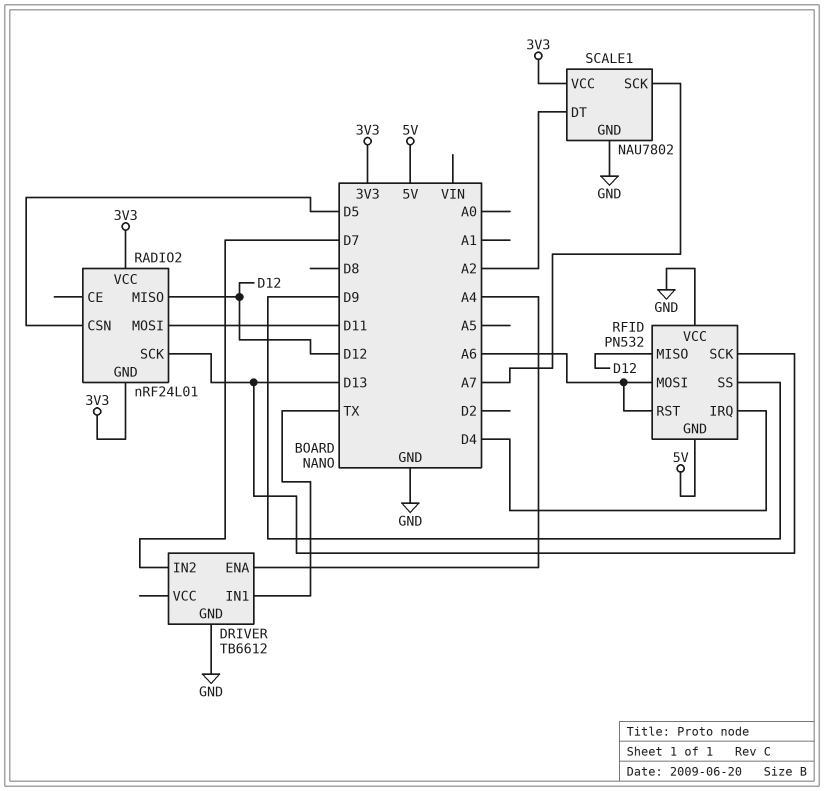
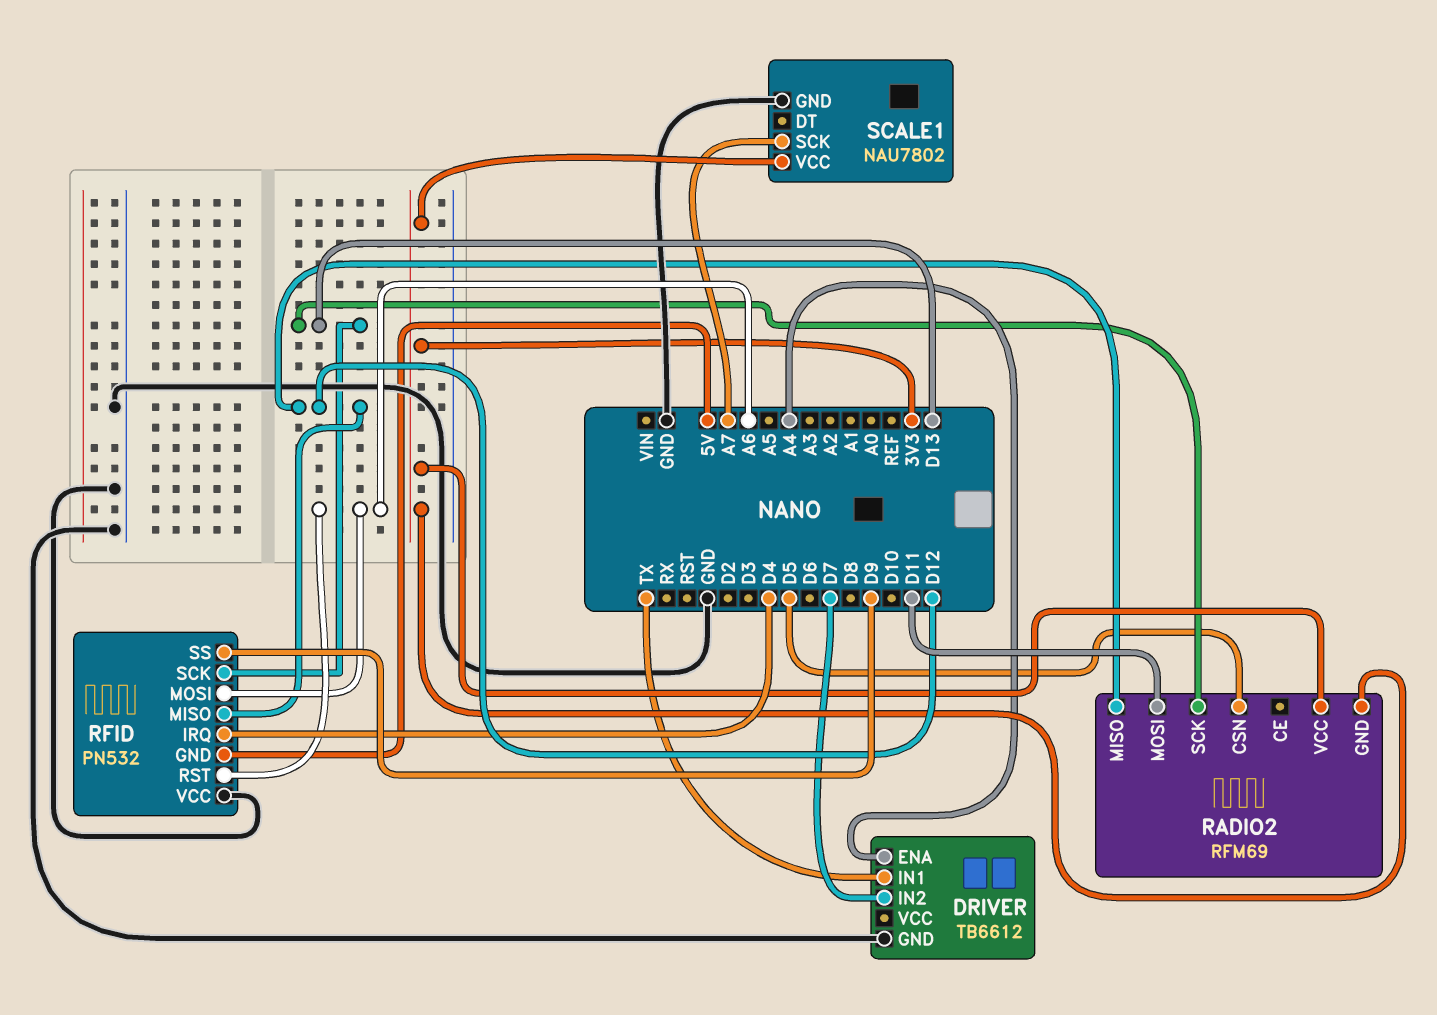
RADIO2: nRF24L01 -> RFM69
SCALE1 pin DT: A2 -> none

